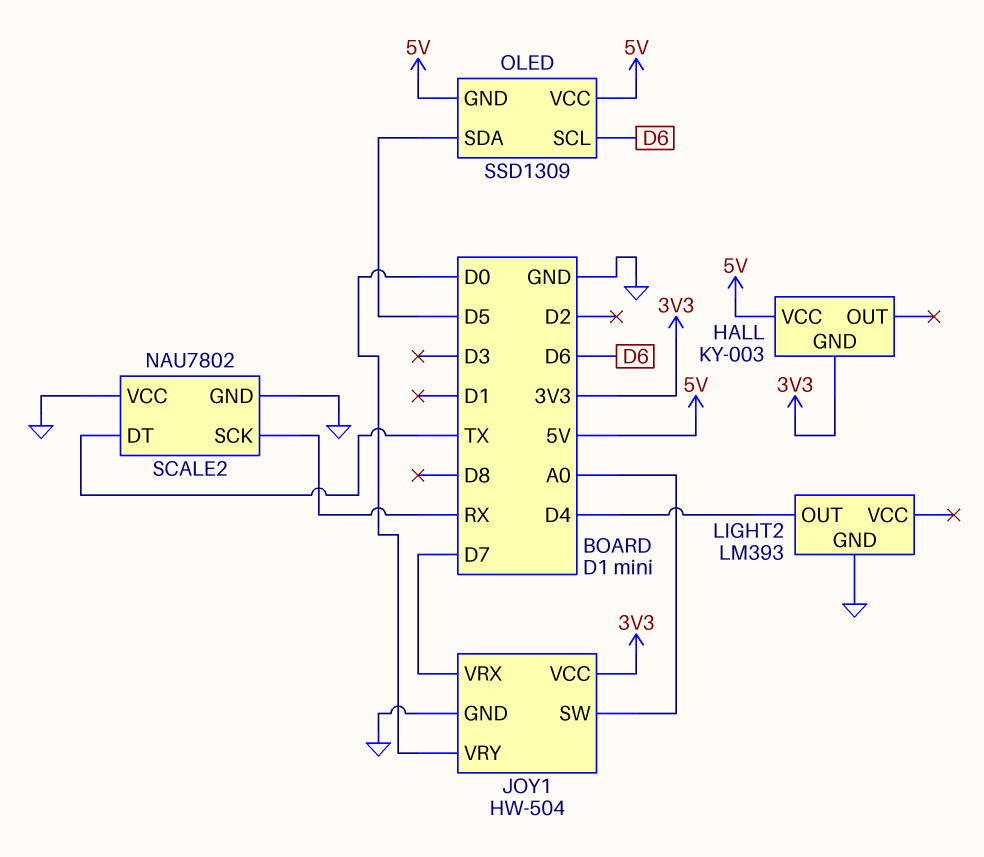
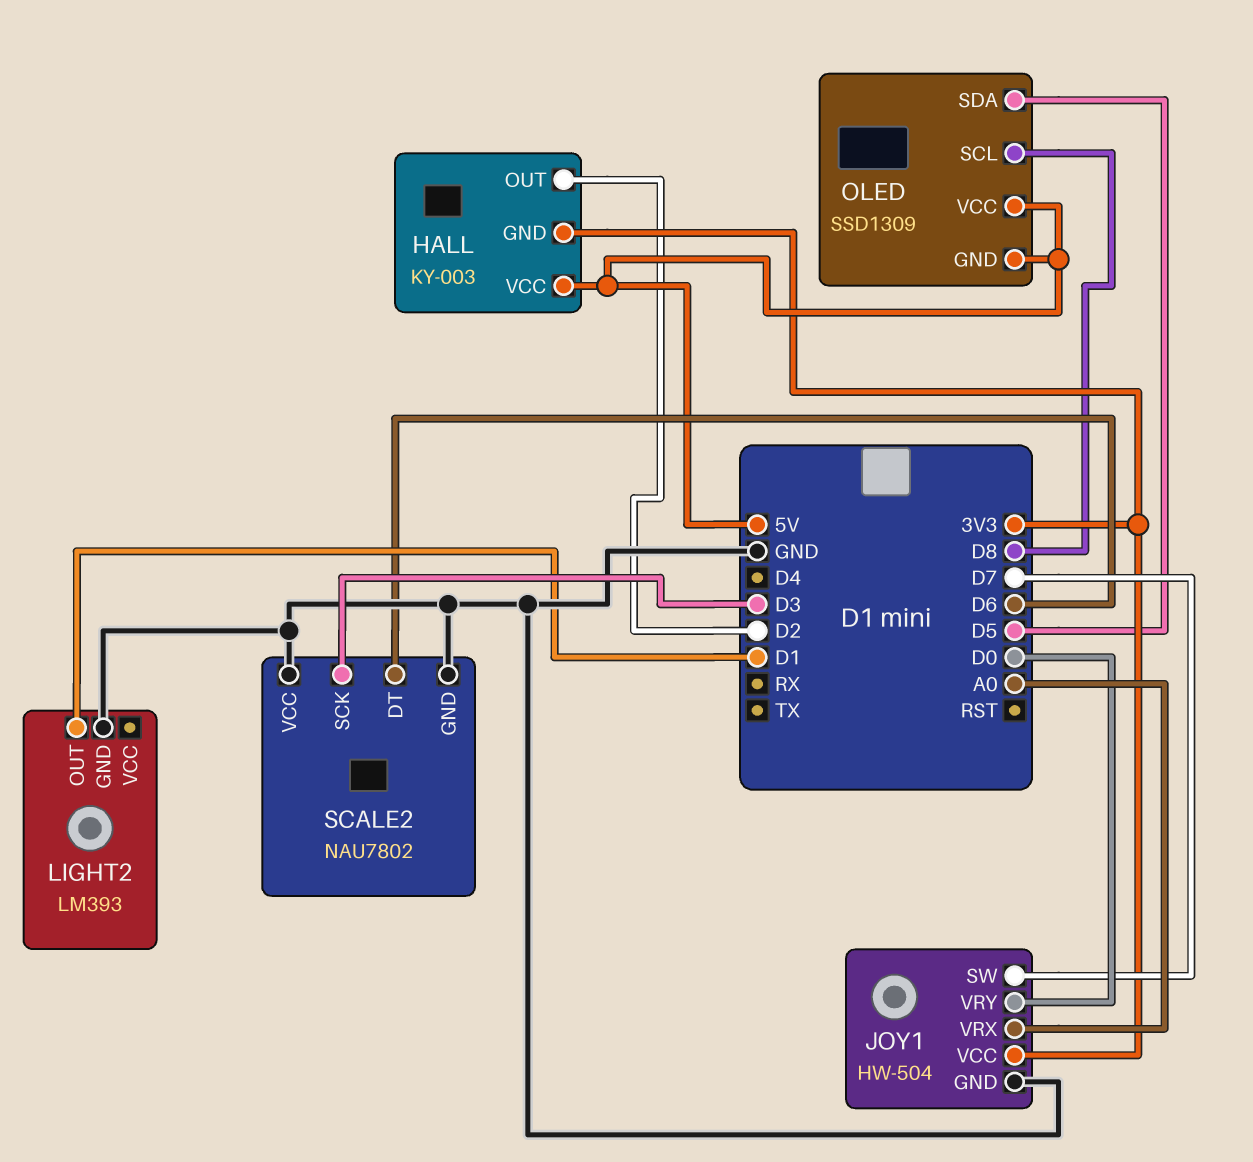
HALL pin OUT: none -> D2
JOY1 pin SW: A0 -> D7
JOY1 pin VRX: D7 -> A0
LIGHT2 pin OUT: D4 -> D1
OLED pin SCL: D6 -> D8
SCALE2 pin DT: TX -> D6
SCALE2 pin SCK: RX -> D3

